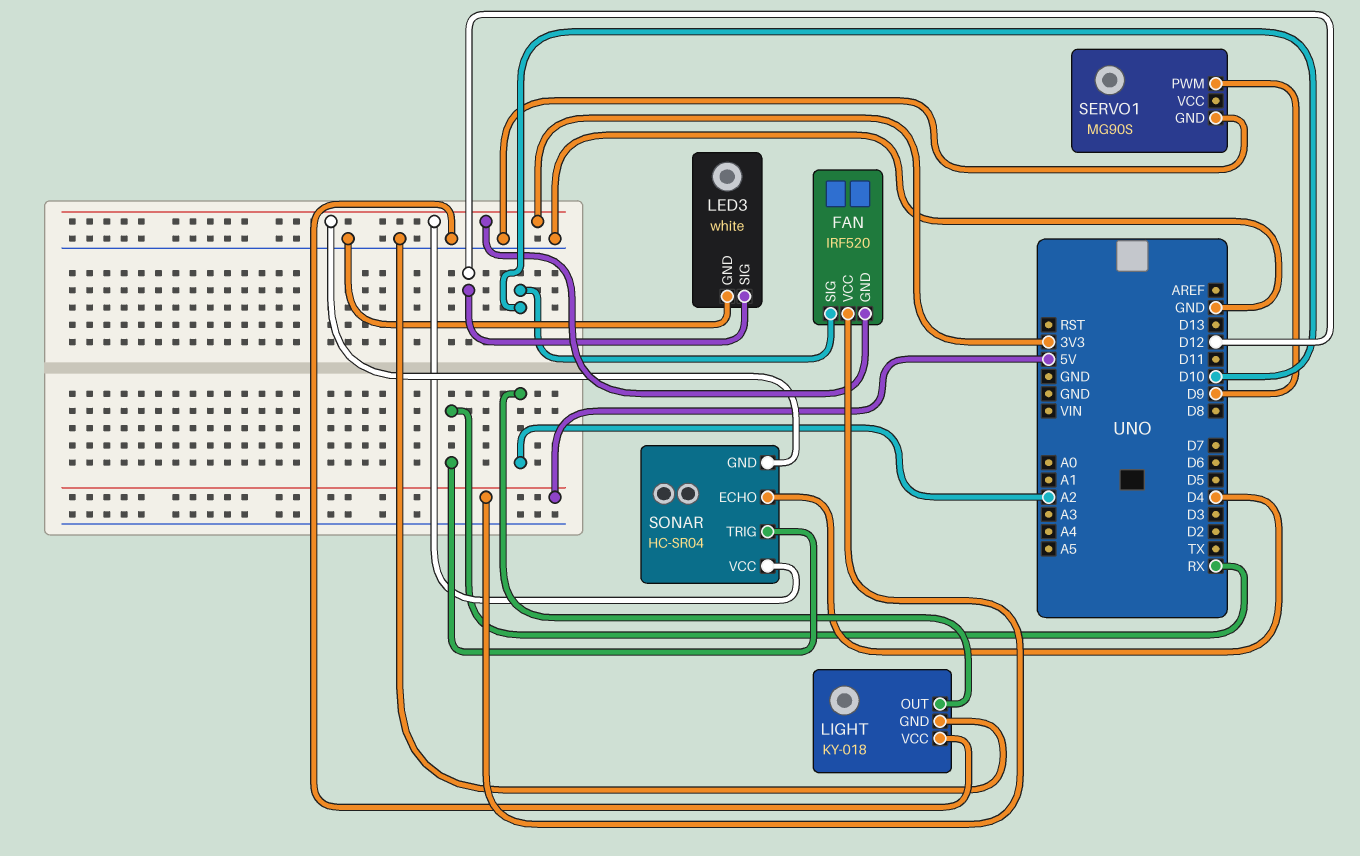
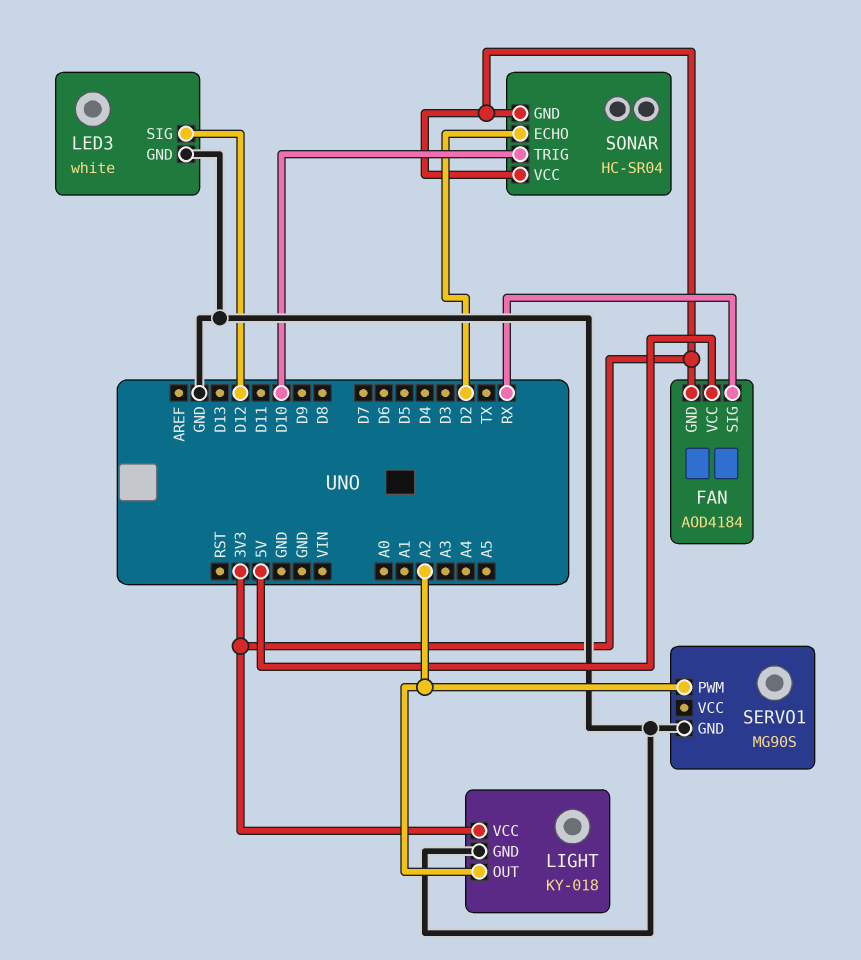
FAN: IRF520 -> AOD4184
FAN pin SIG: D10 -> RX
LIGHT pin VCC: GND -> 3V3
SERVO1 pin PWM: D9 -> A2
SONAR pin ECHO: D4 -> D2
SONAR pin TRIG: RX -> D10

